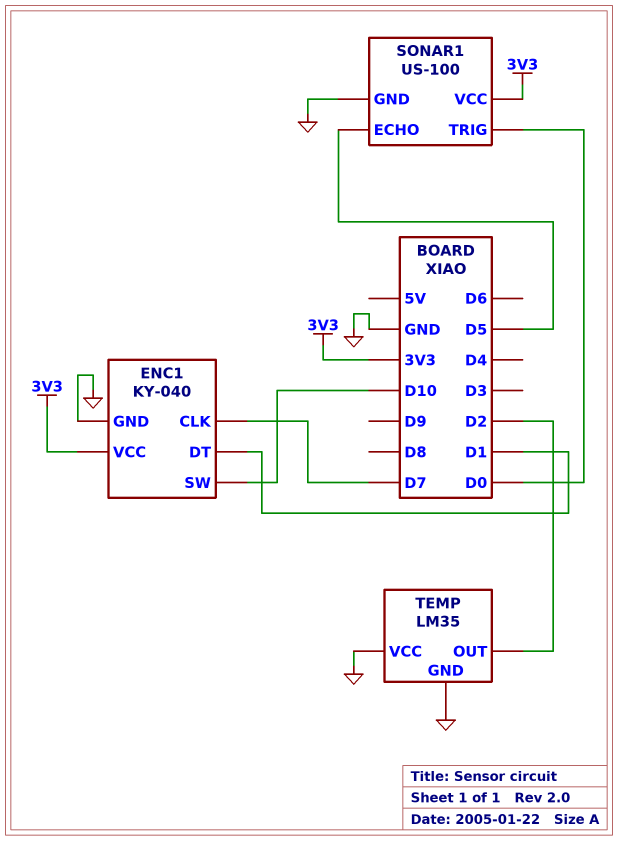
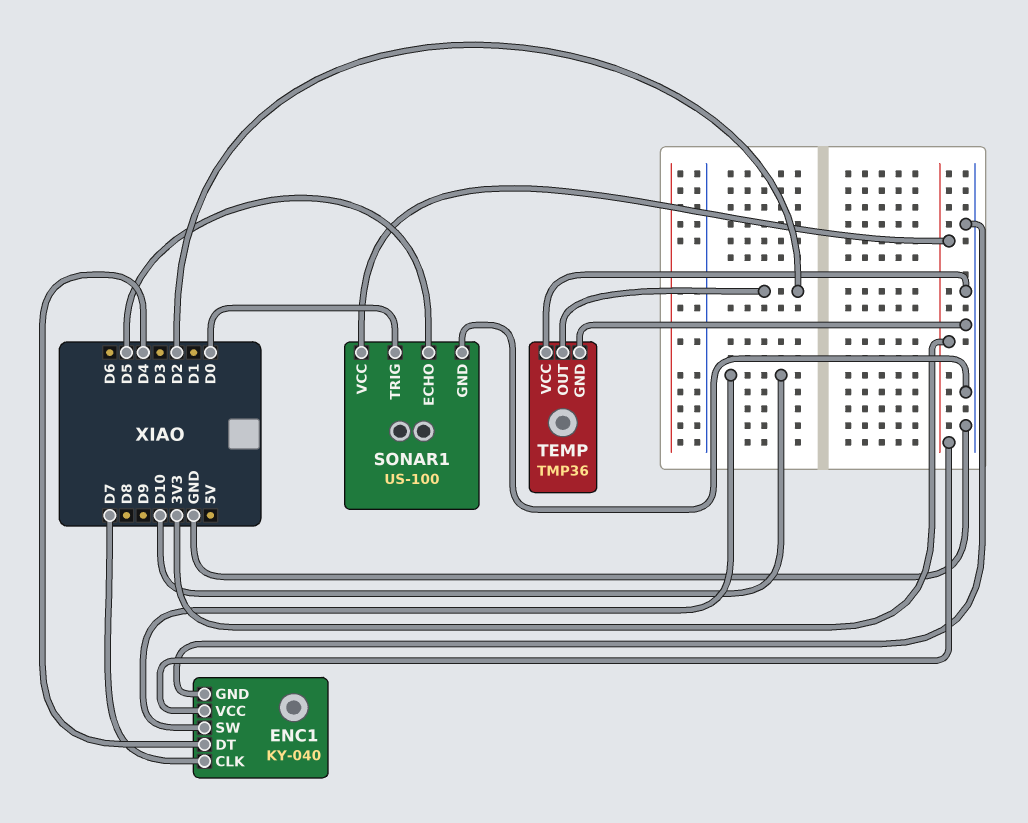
ENC1 pin DT: D1 -> D4
TEMP: LM35 -> TMP36

